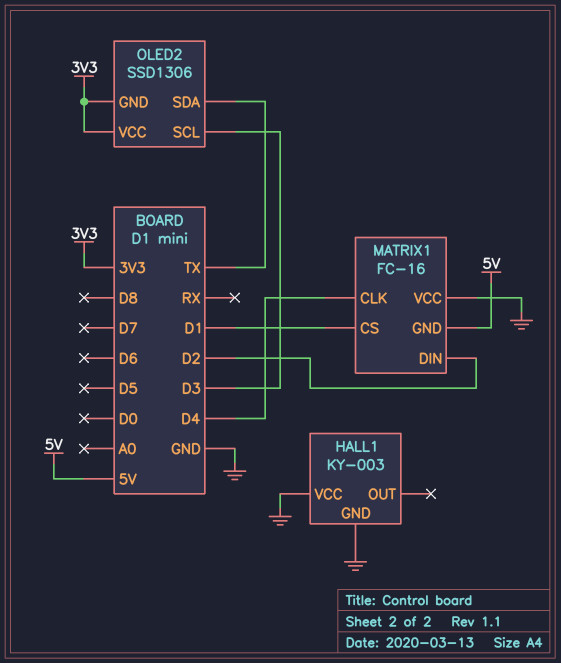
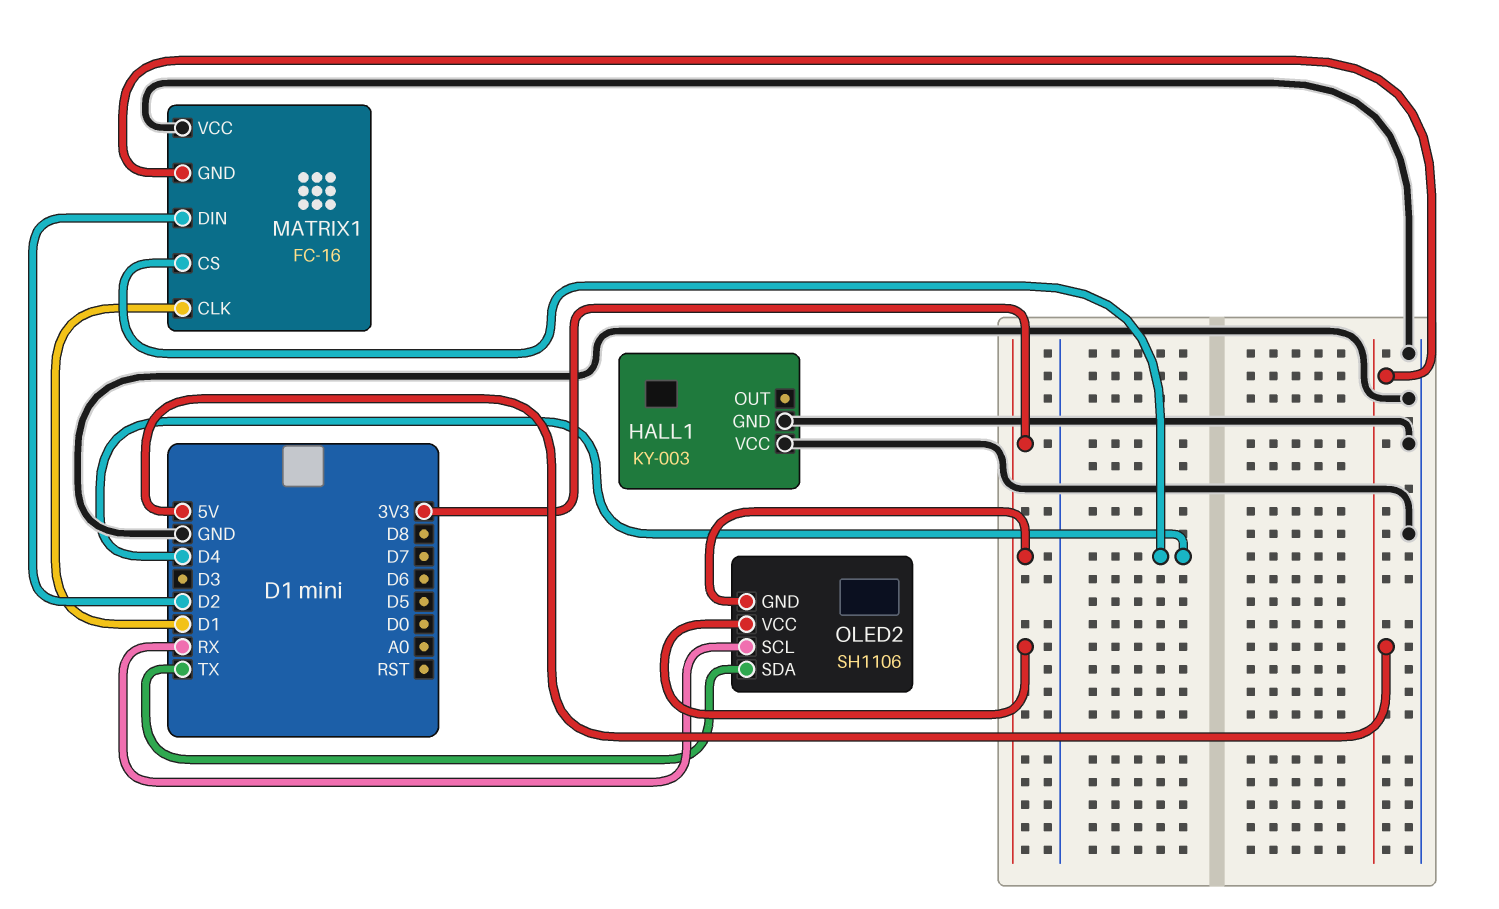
MATRIX1 pin CLK: D4 -> D1
MATRIX1 pin CS: D1 -> D4
OLED2: SSD1306 -> SH1106
OLED2 pin SCL: D3 -> RX

